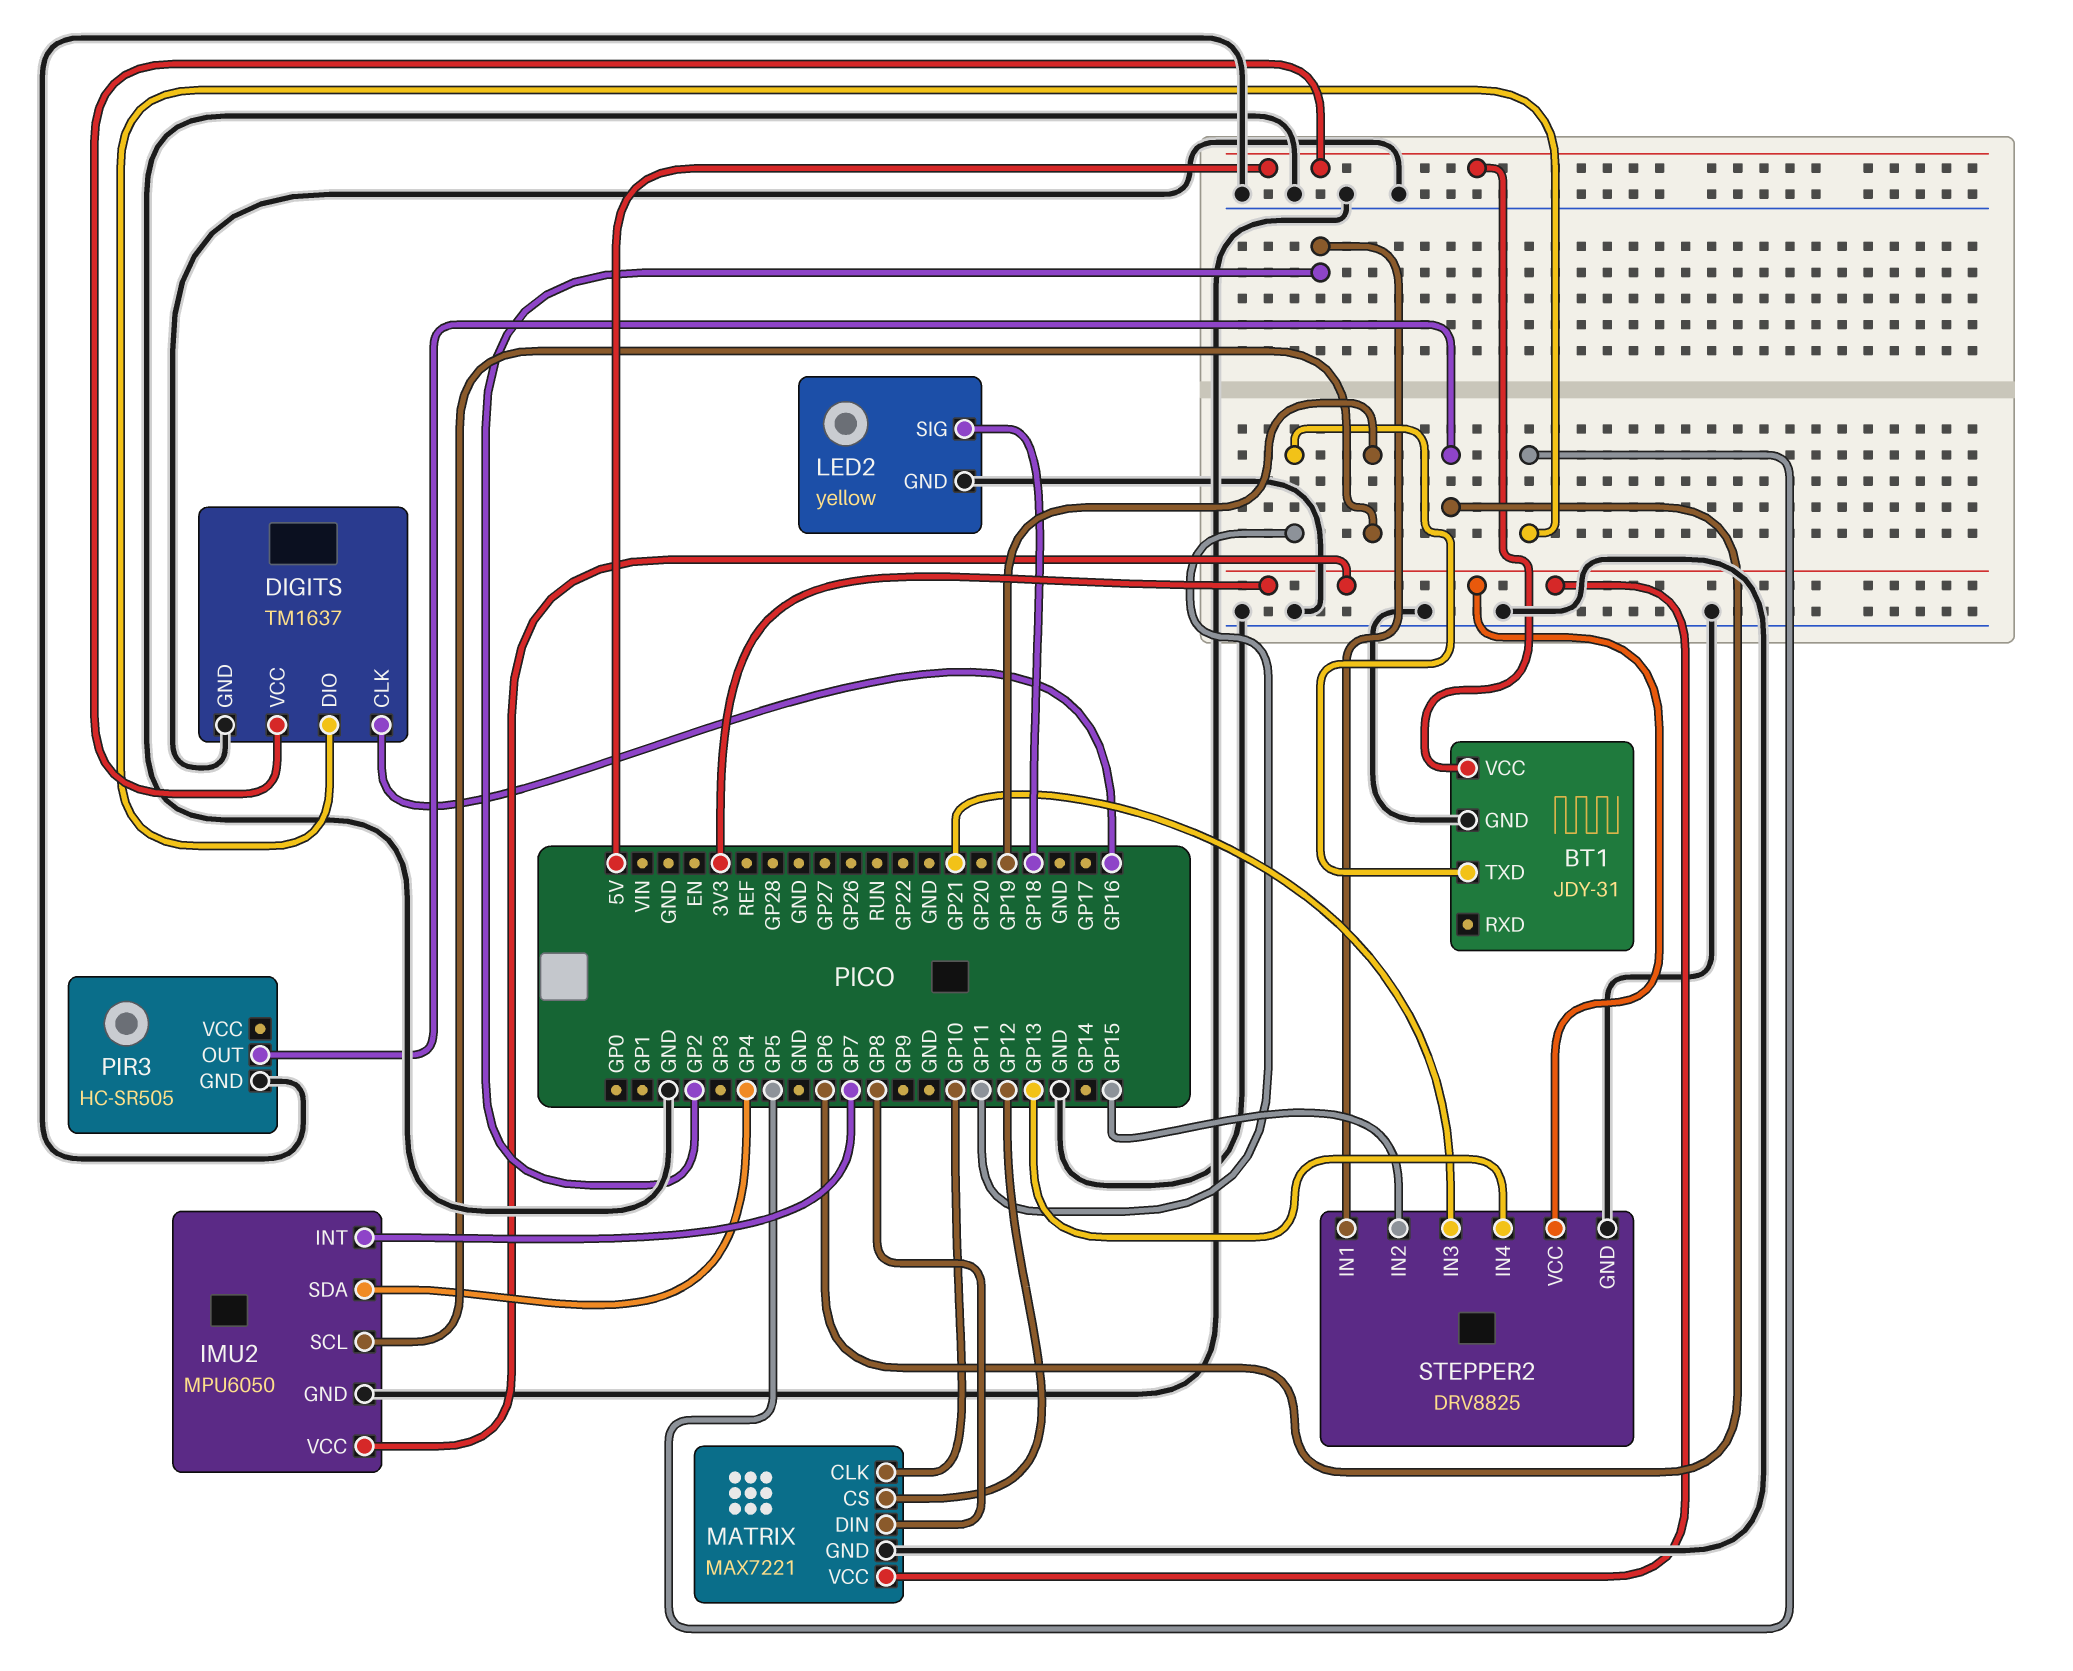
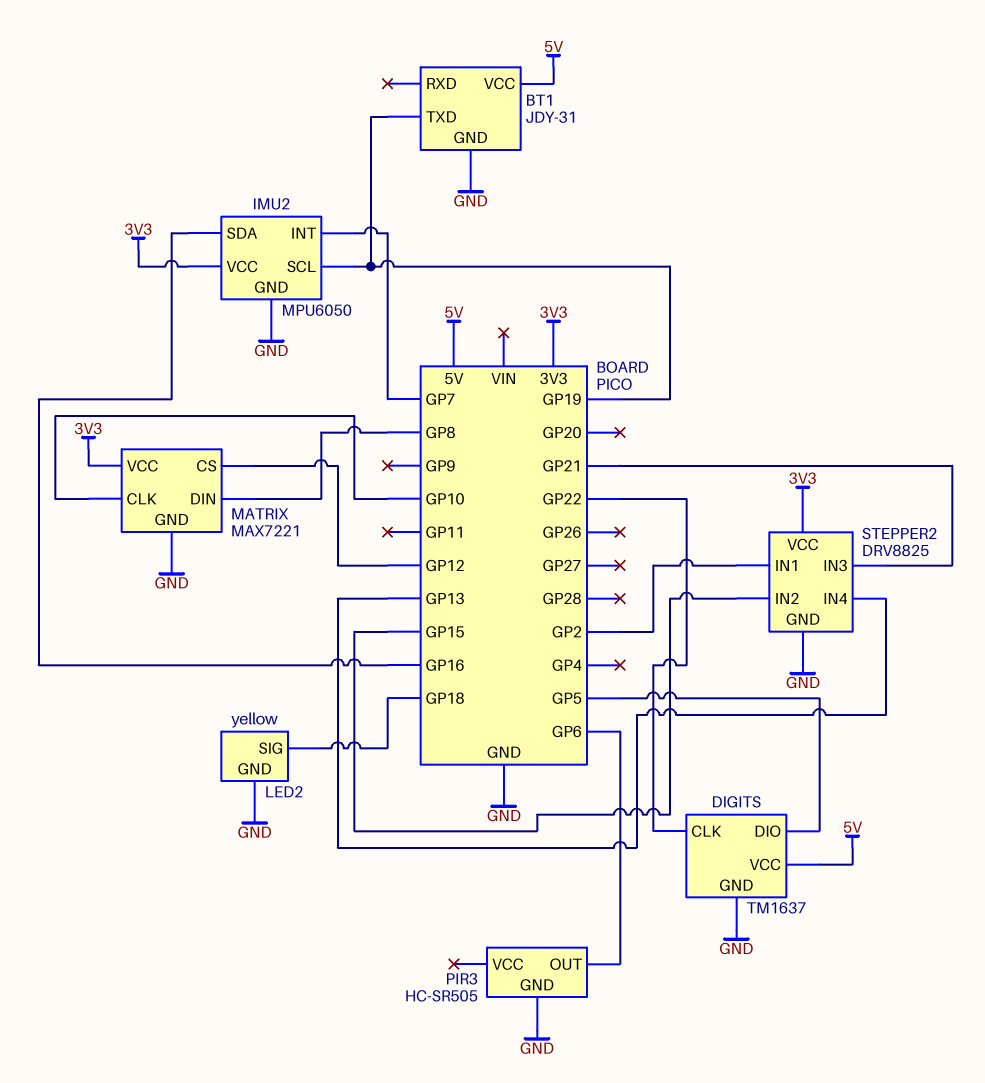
BT1 pin TXD: GP11 -> GP19
DIGITS pin CLK: GP16 -> GP22
IMU2 pin SDA: GP4 -> GP16

